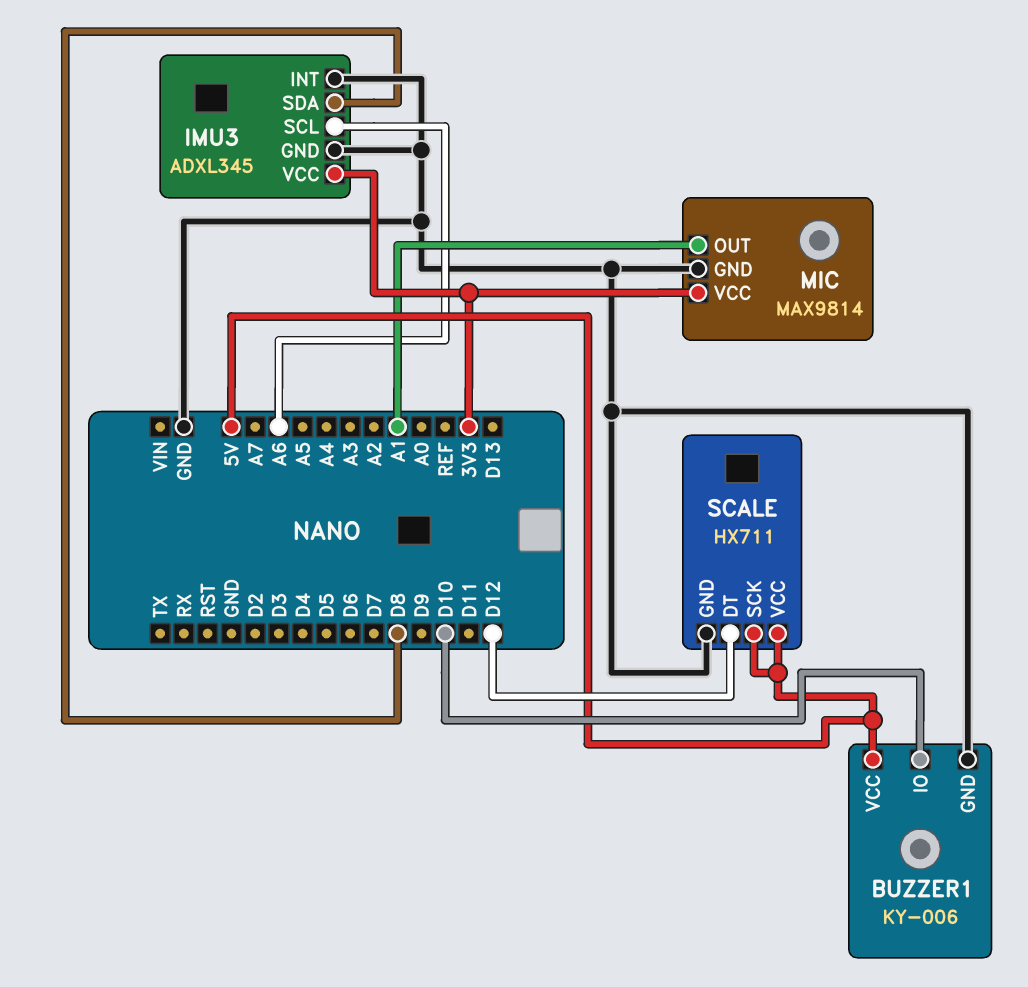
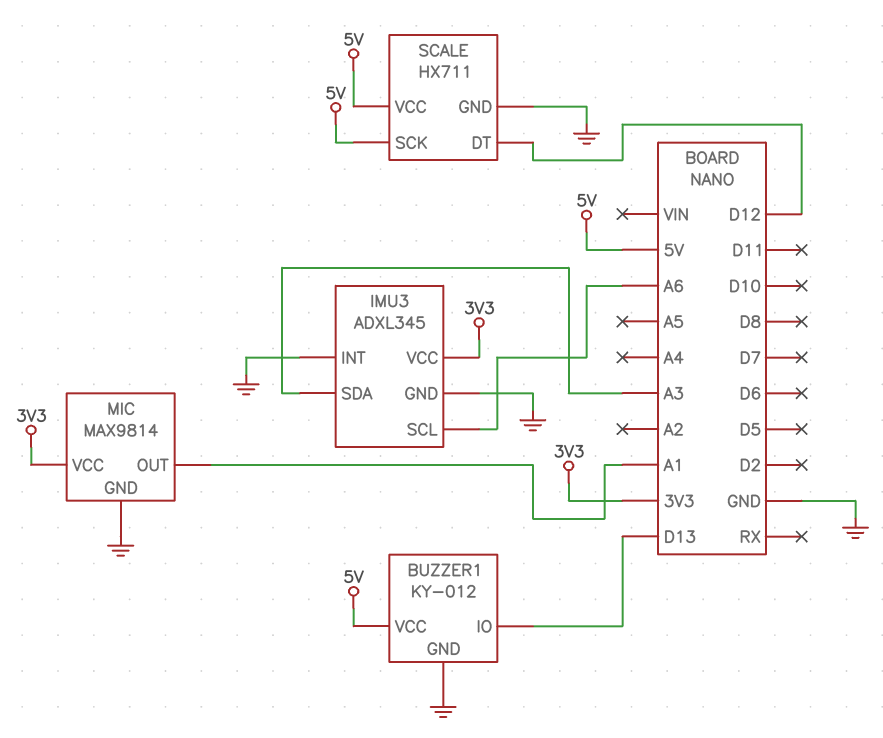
BUZZER1: KY-006 -> KY-012
BUZZER1 pin IO: D10 -> D13
IMU3 pin SDA: D8 -> A3

